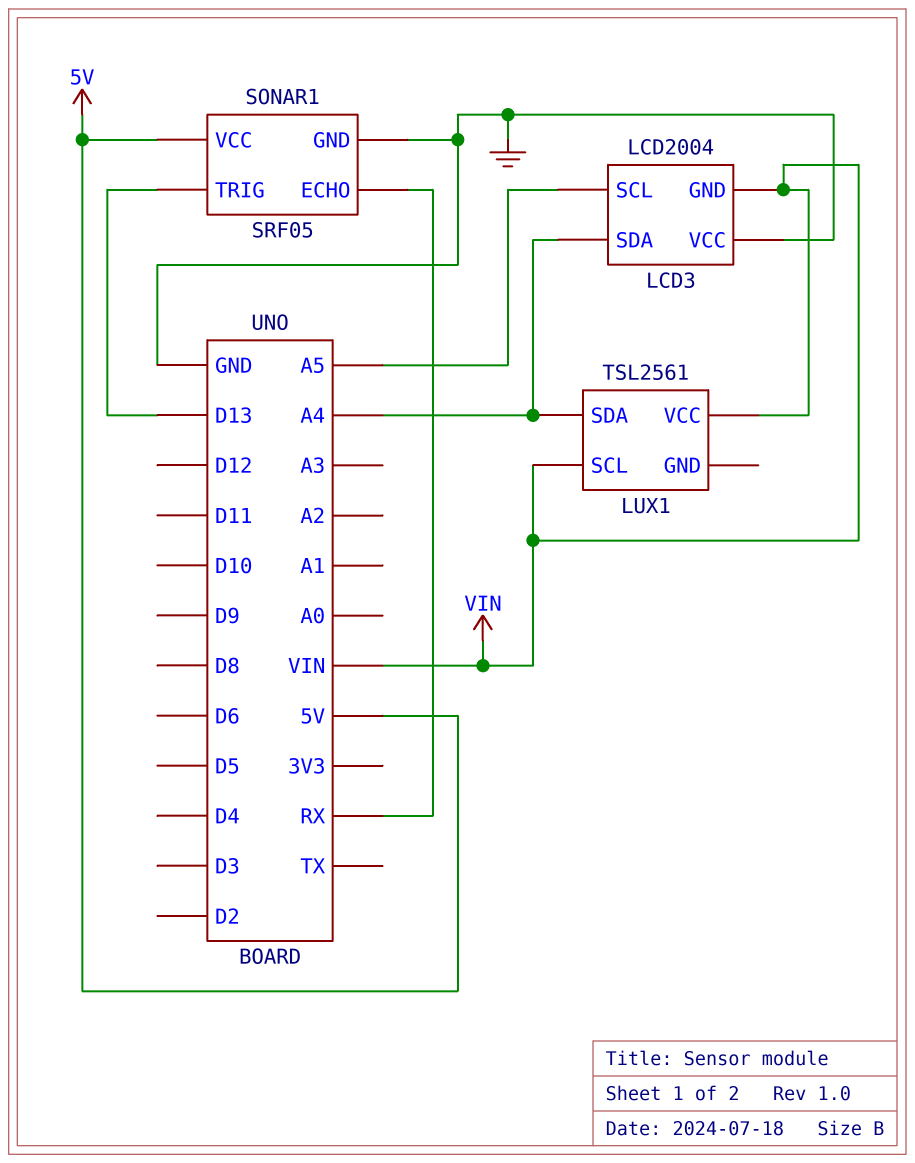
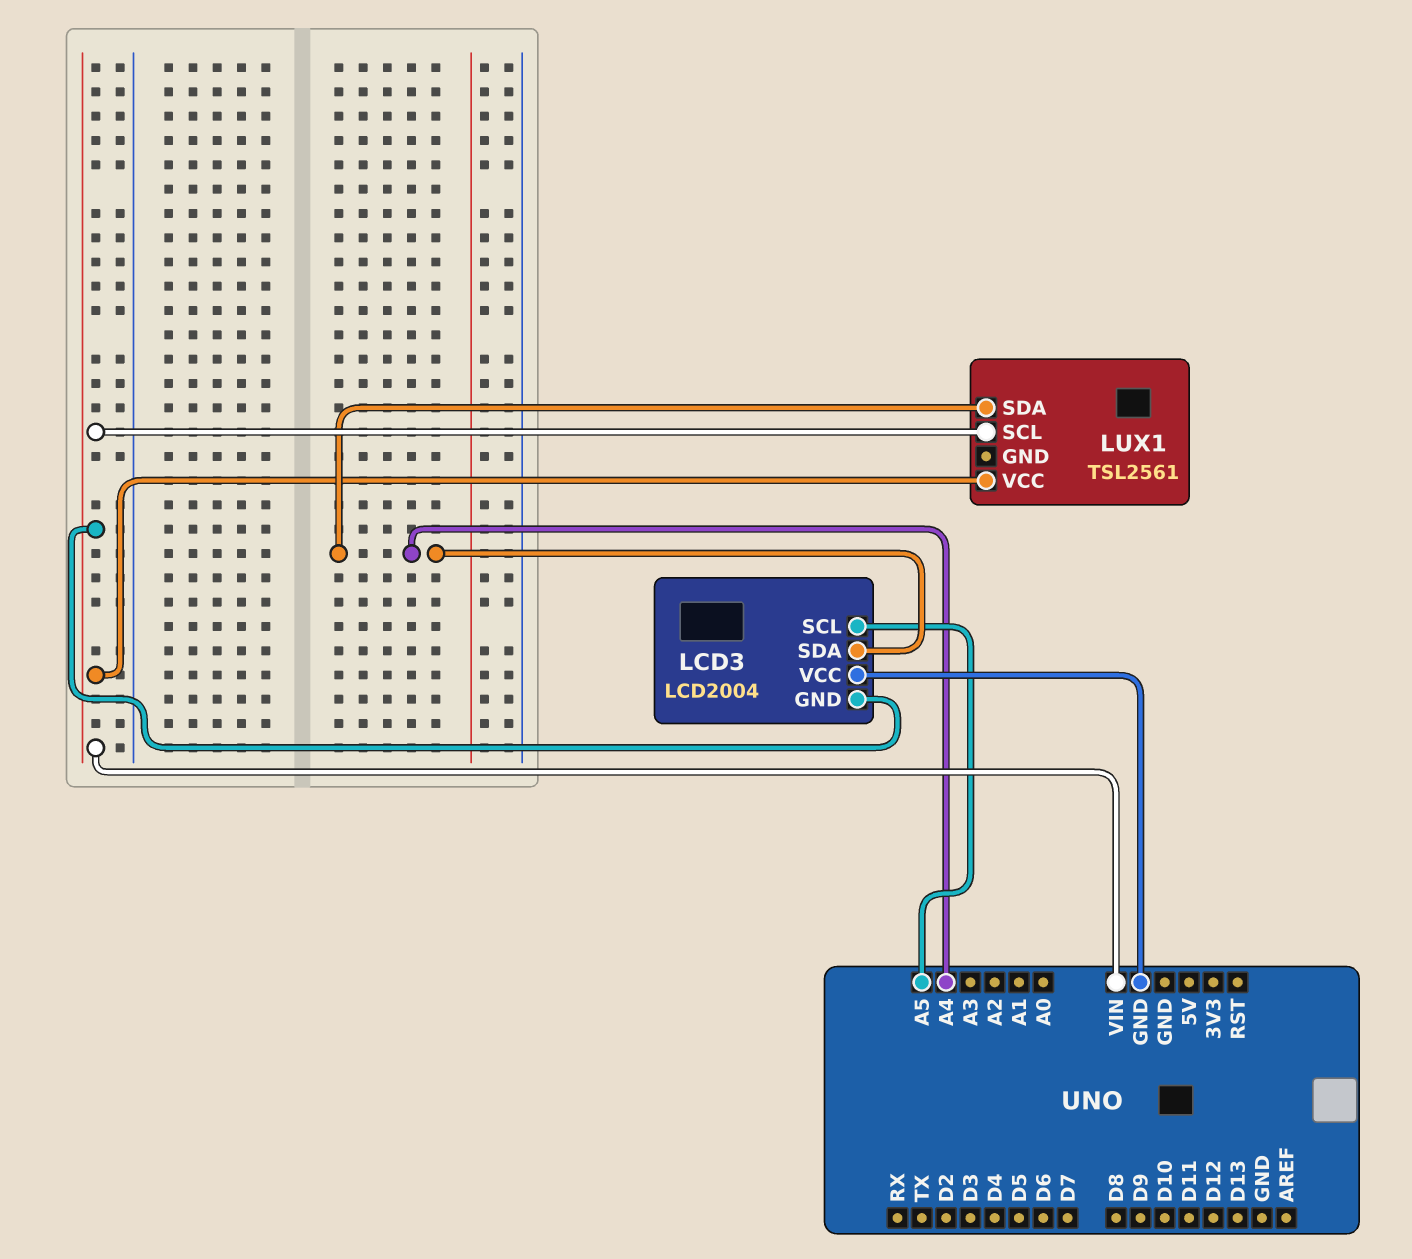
SONAR1: SRF05 -> none
SONAR1 pin ECHO: RX -> none
SONAR1 pin GND: GND -> none
SONAR1 pin TRIG: D13 -> none
SONAR1 pin VCC: 5V -> none

